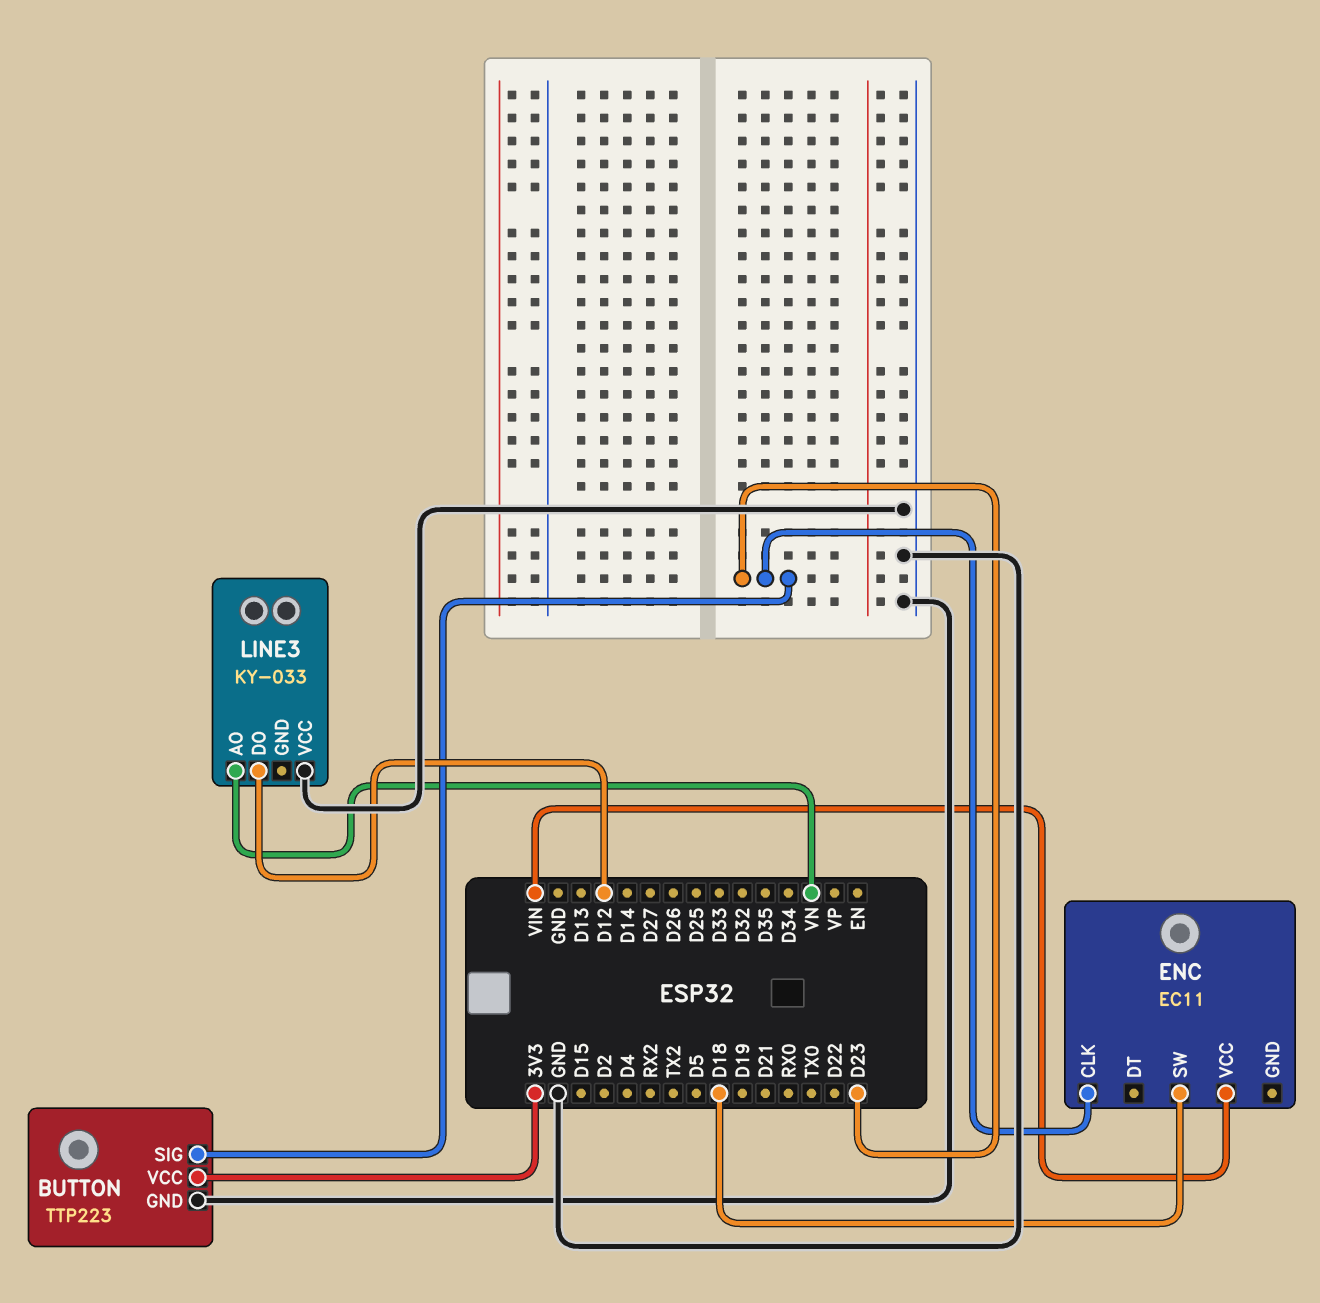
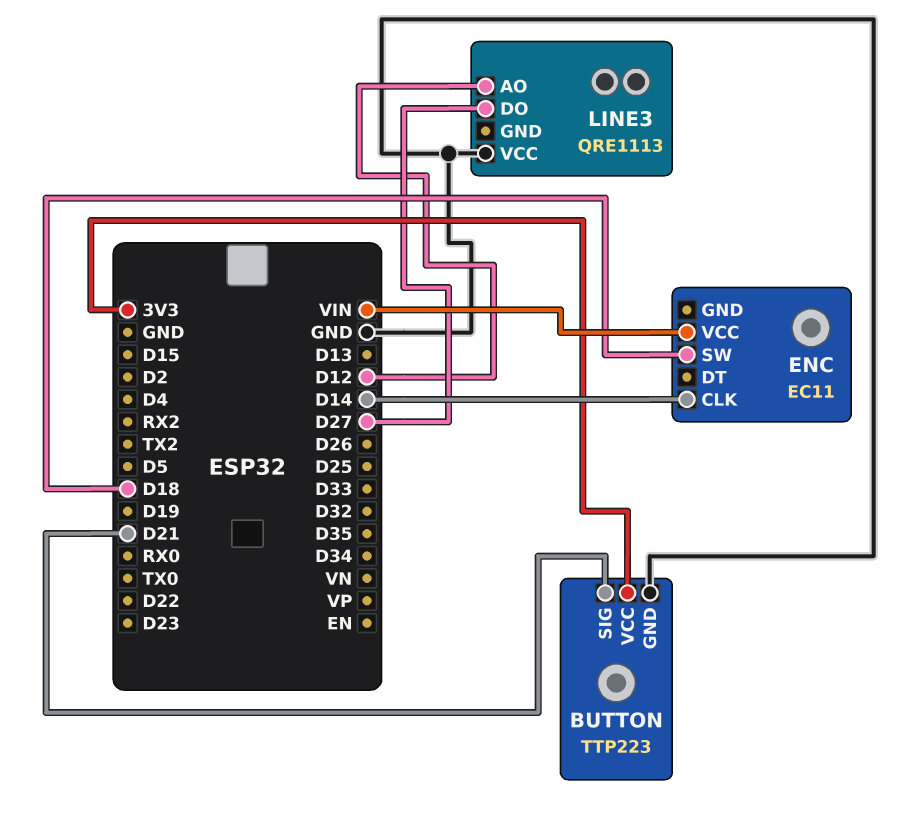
BUTTON pin SIG: D23 -> D21
ENC pin CLK: D23 -> D14
LINE3: KY-033 -> QRE1113
LINE3 pin AO: VN -> D12
LINE3 pin DO: D12 -> D27

